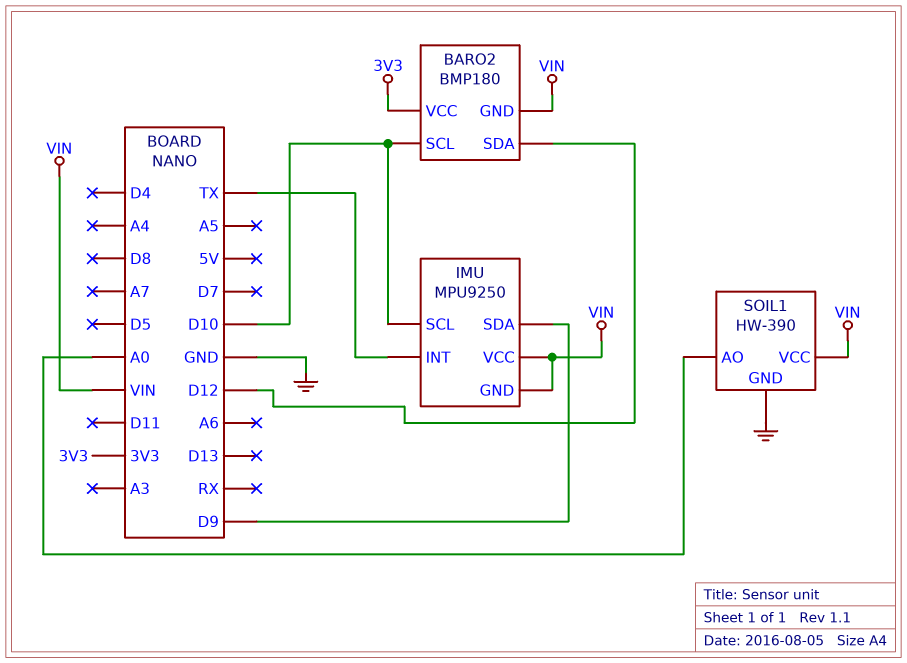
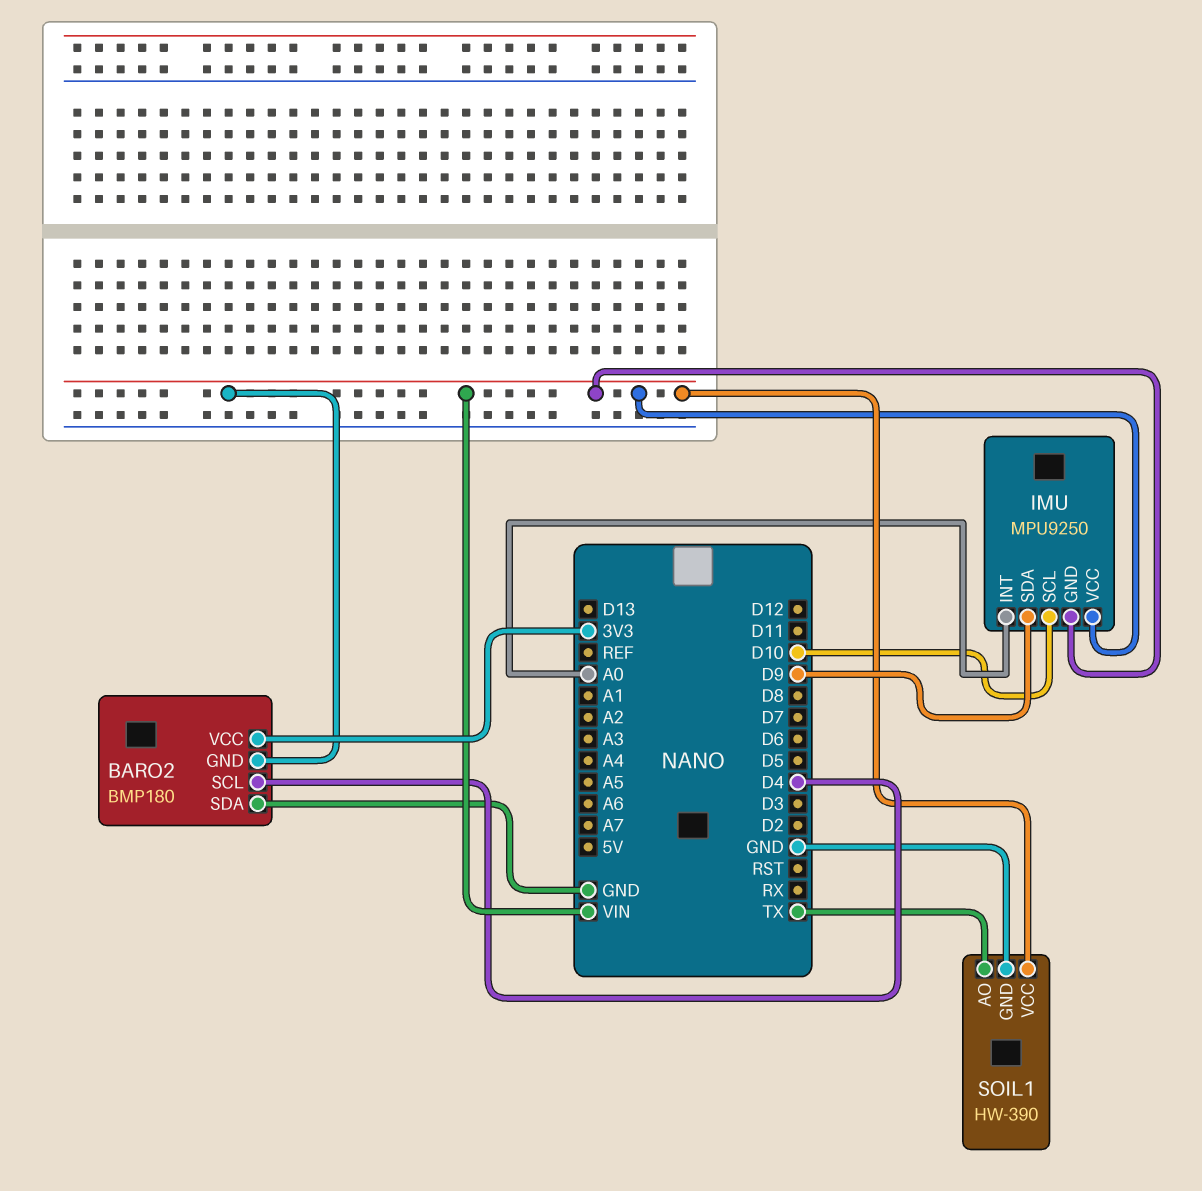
BARO2 pin SCL: D10 -> D4
BARO2 pin SDA: D12 -> GND
IMU pin INT: TX -> A0
SOIL1 pin AO: A0 -> TX

